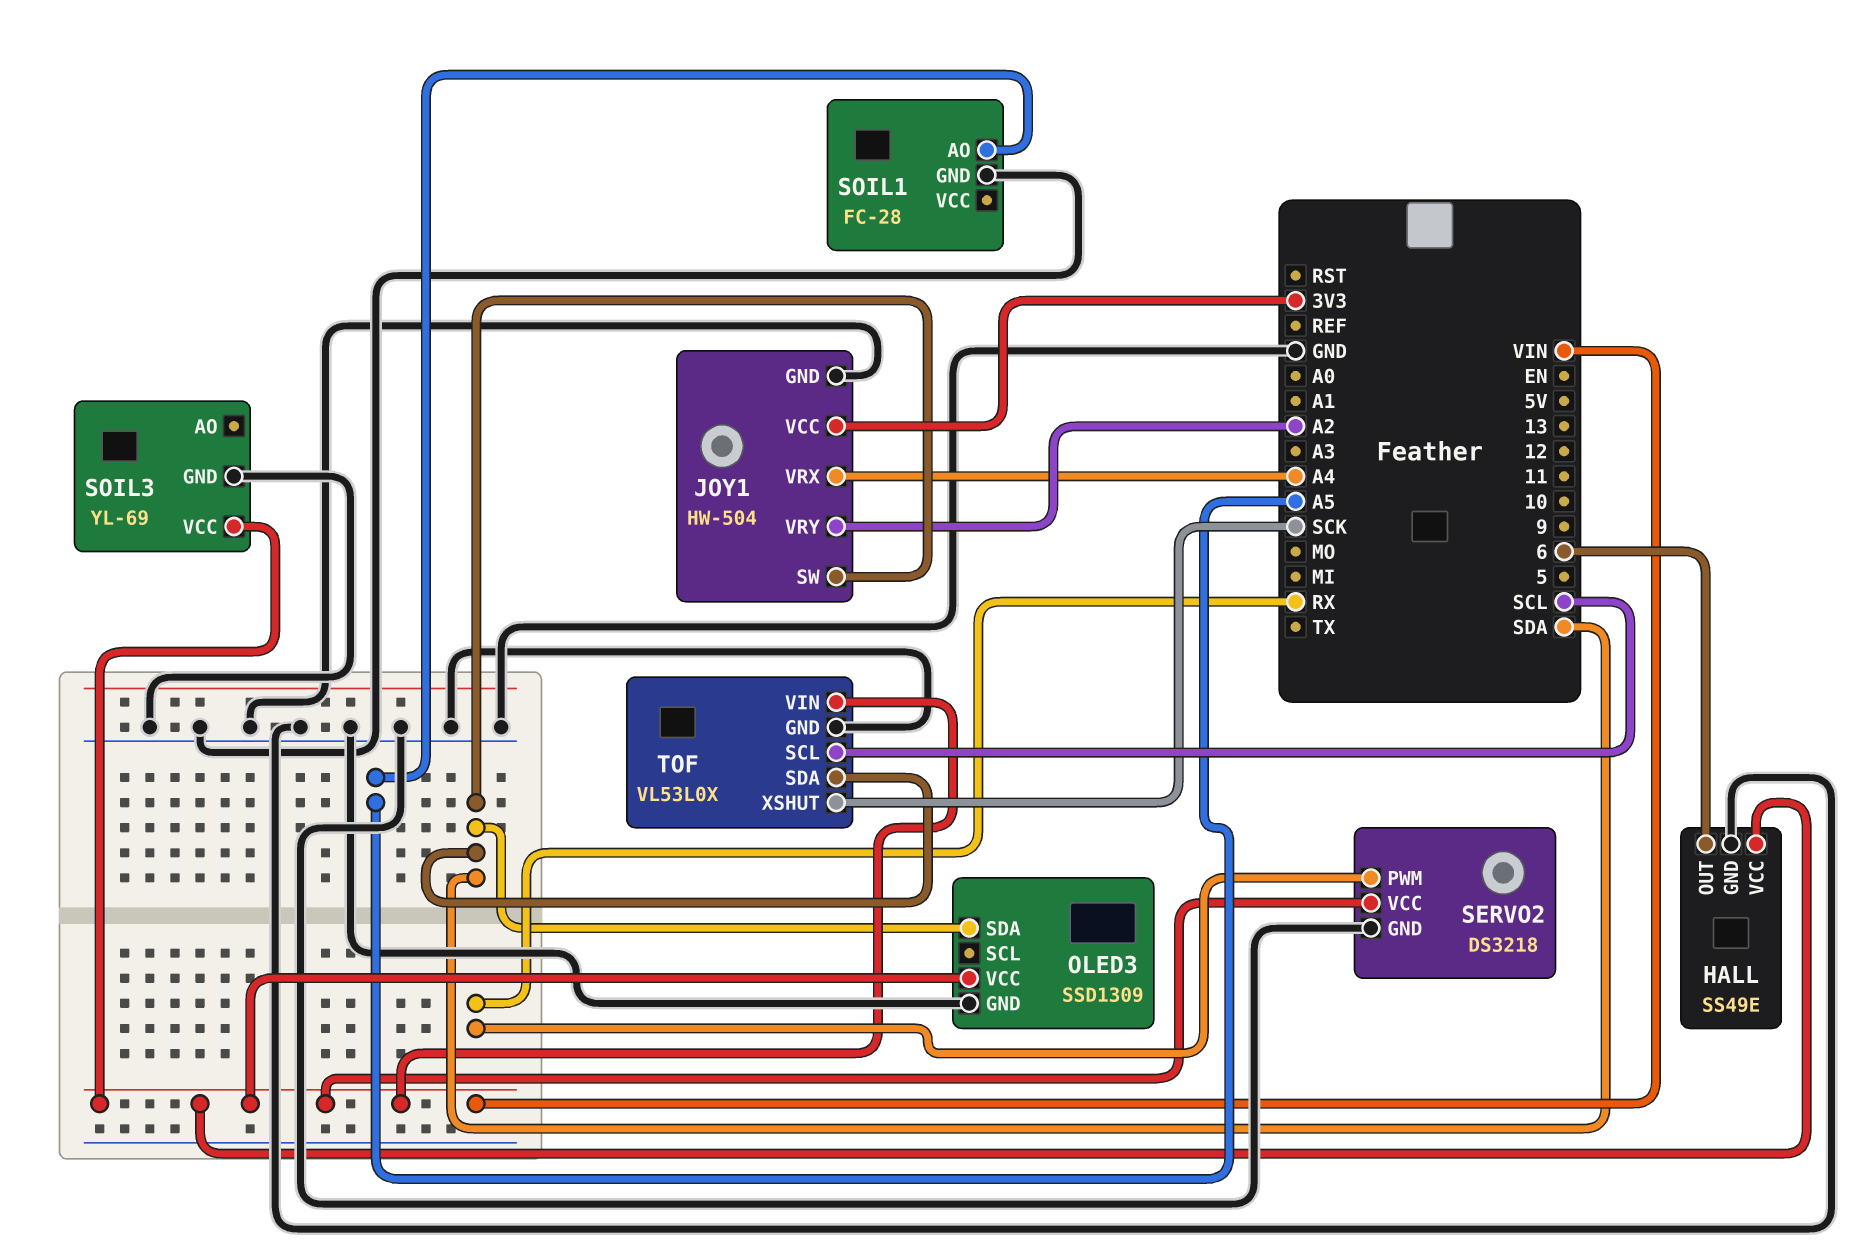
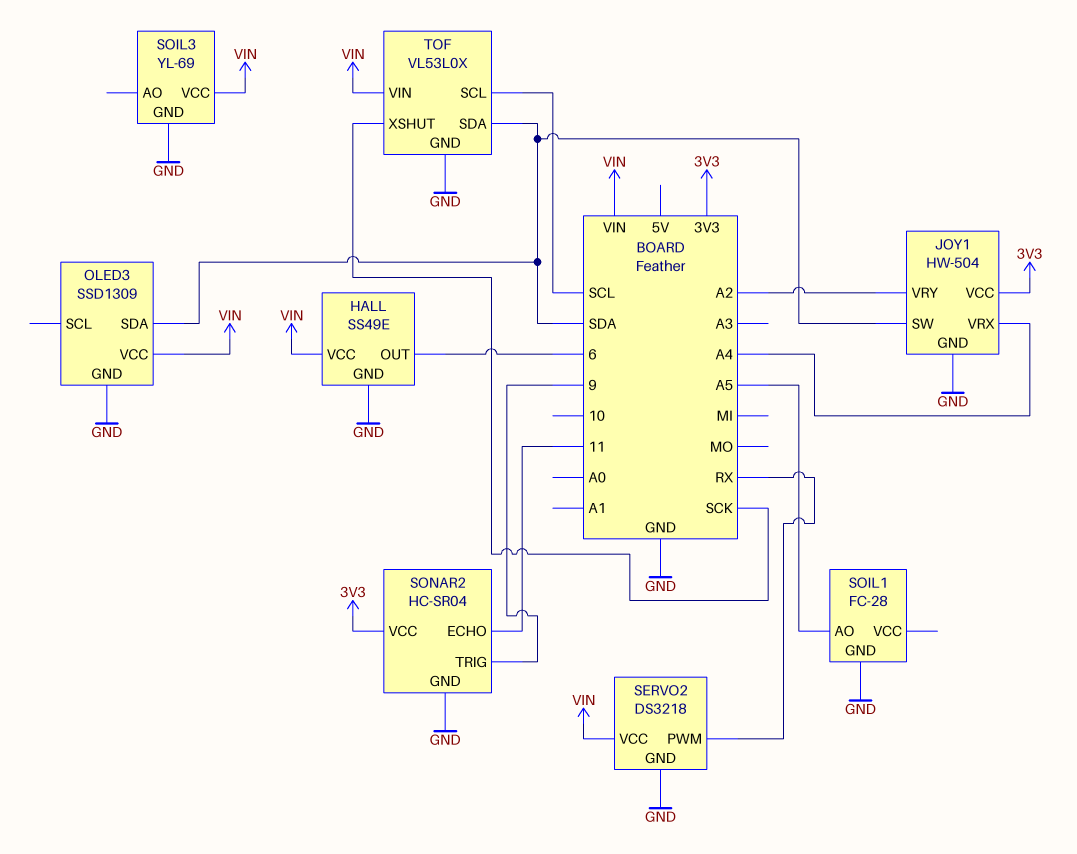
SONAR2: none -> HC-SR04
SONAR2 pin ECHO: none -> 11
SONAR2 pin GND: none -> GND
SONAR2 pin TRIG: none -> 9
SONAR2 pin VCC: none -> 3V3

